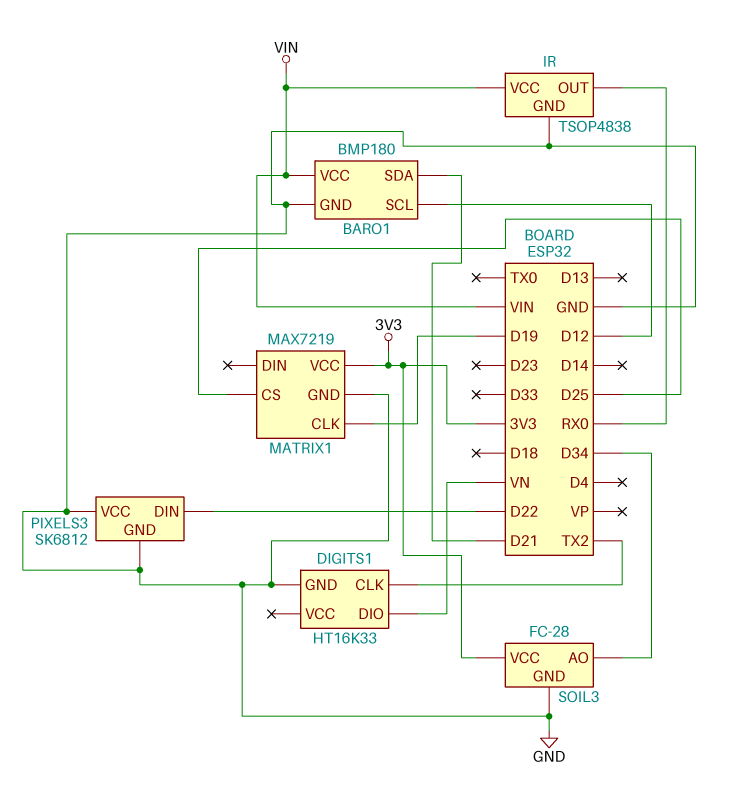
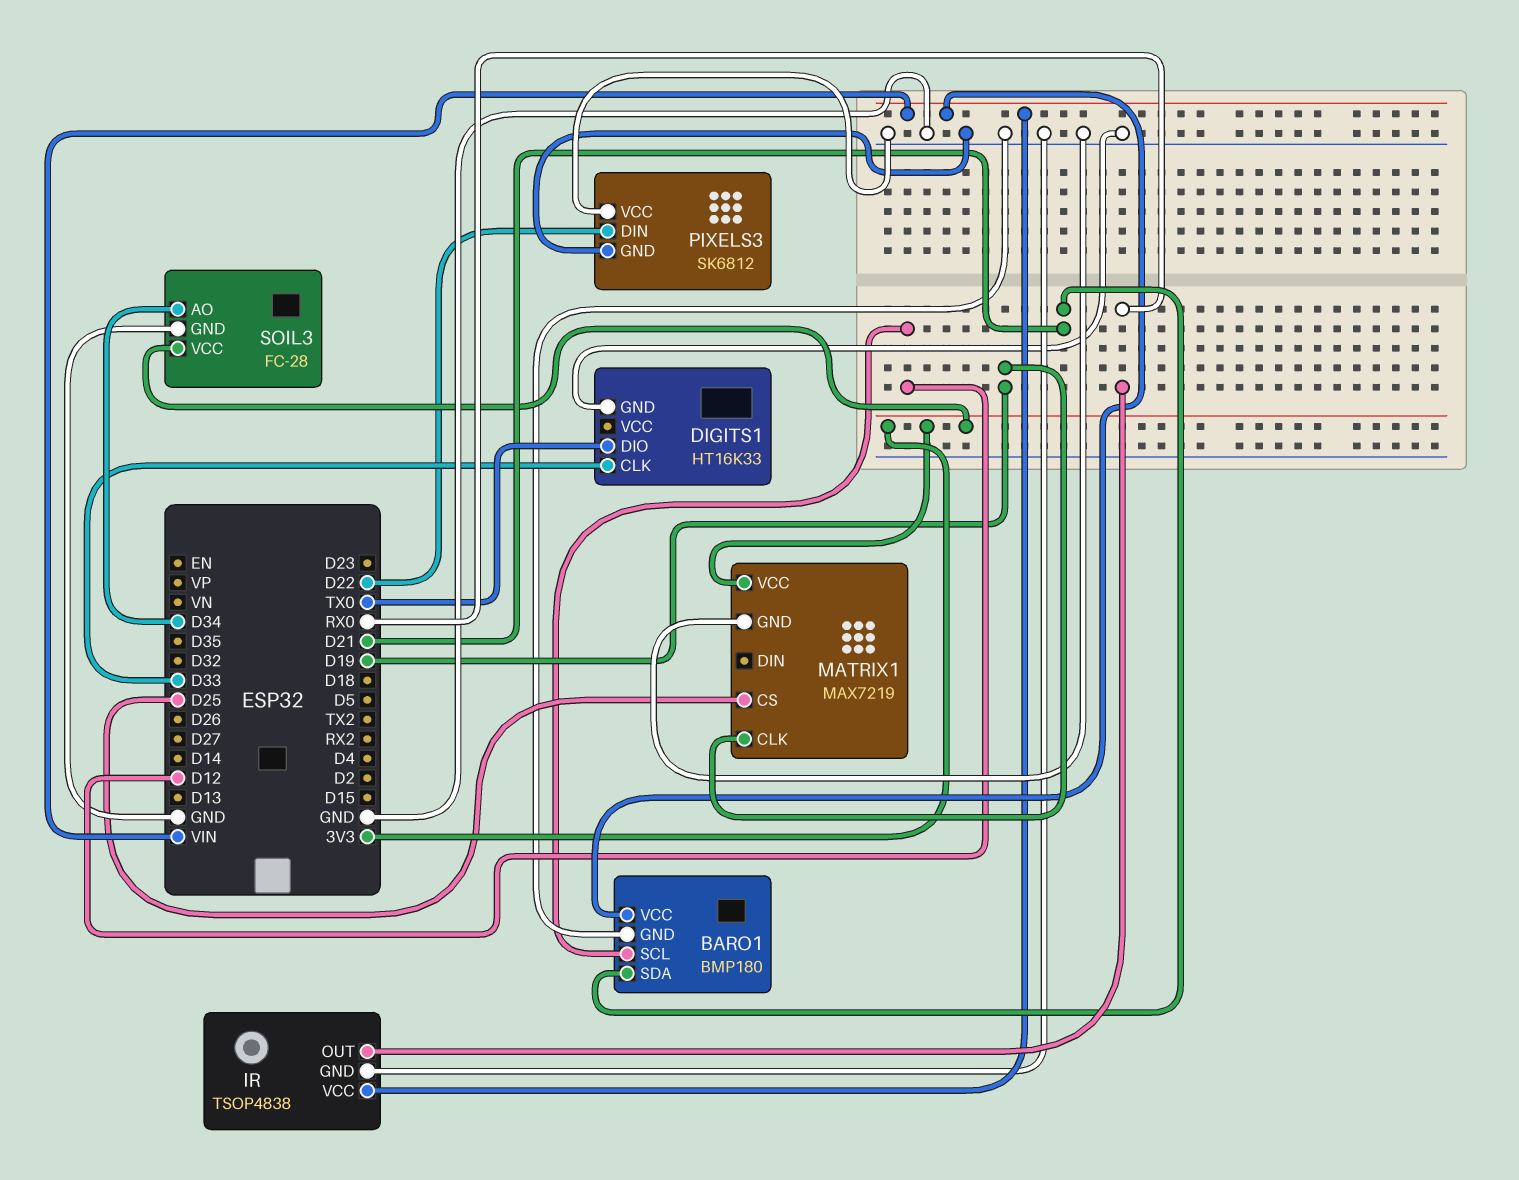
DIGITS1 pin CLK: TX2 -> D33
DIGITS1 pin DIO: VN -> TX0

